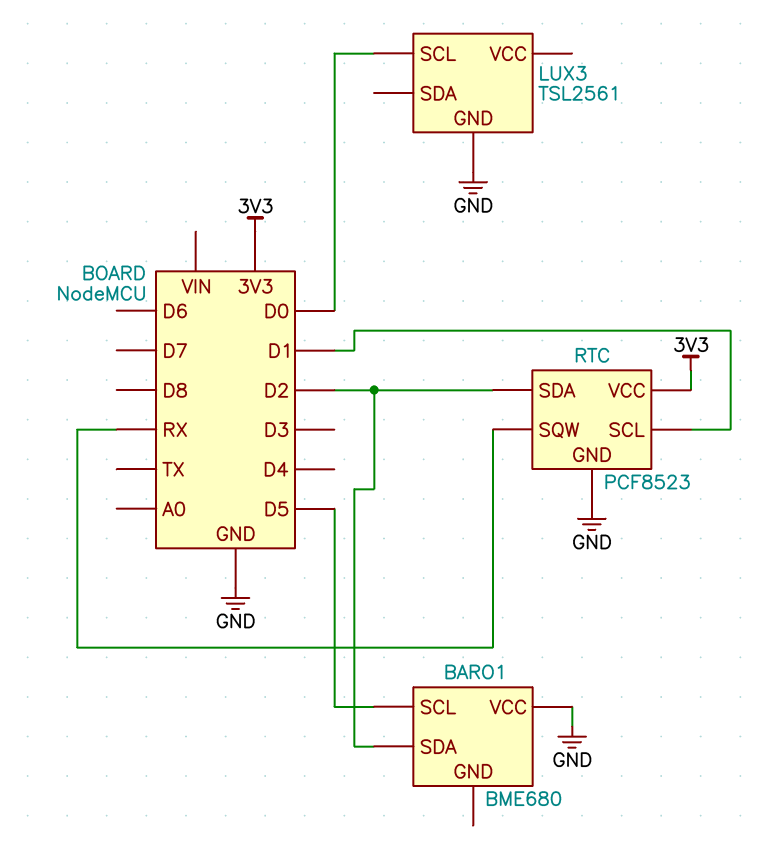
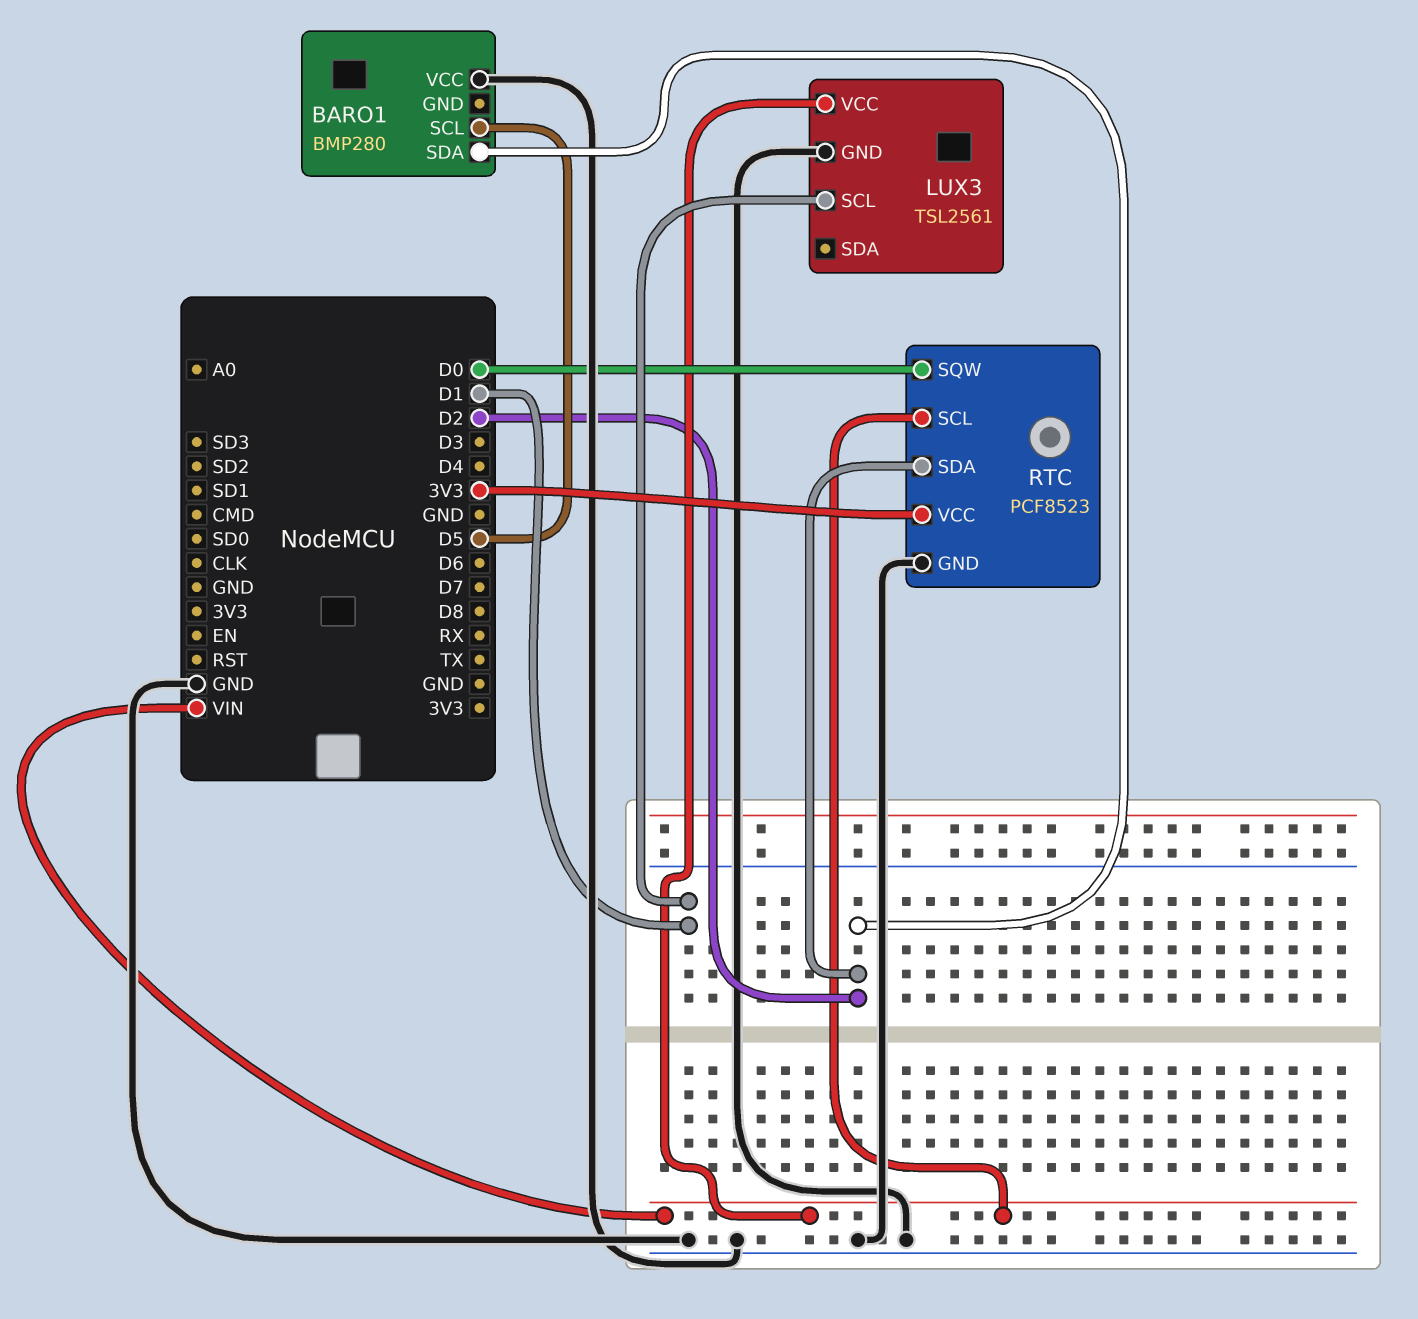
BARO1: BME680 -> BMP280
LUX3 pin SCL: D0 -> D1
LUX3 pin VCC: none -> VIN
RTC pin SCL: D1 -> VIN
RTC pin SQW: RX -> D0

